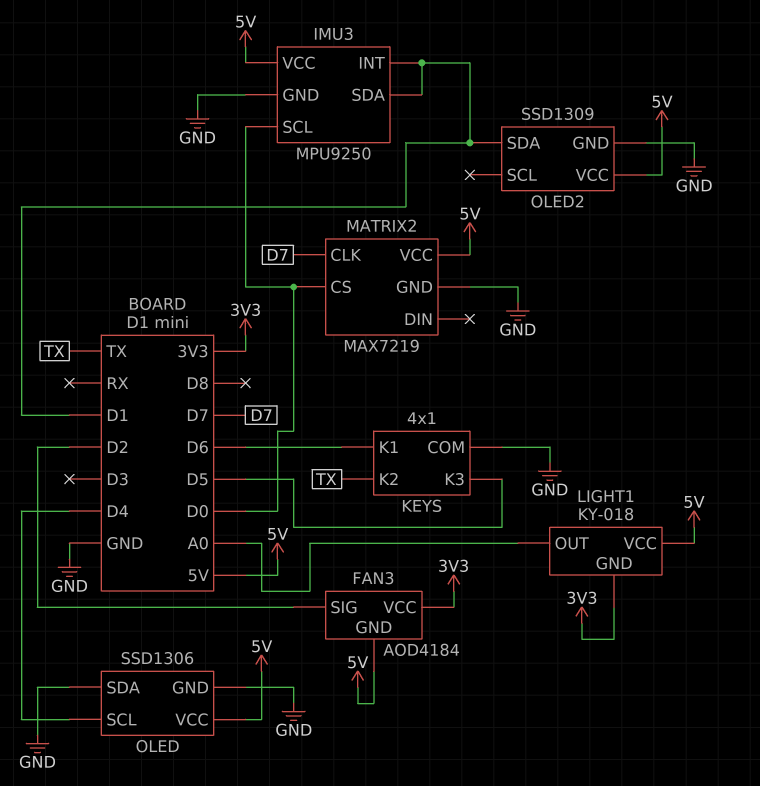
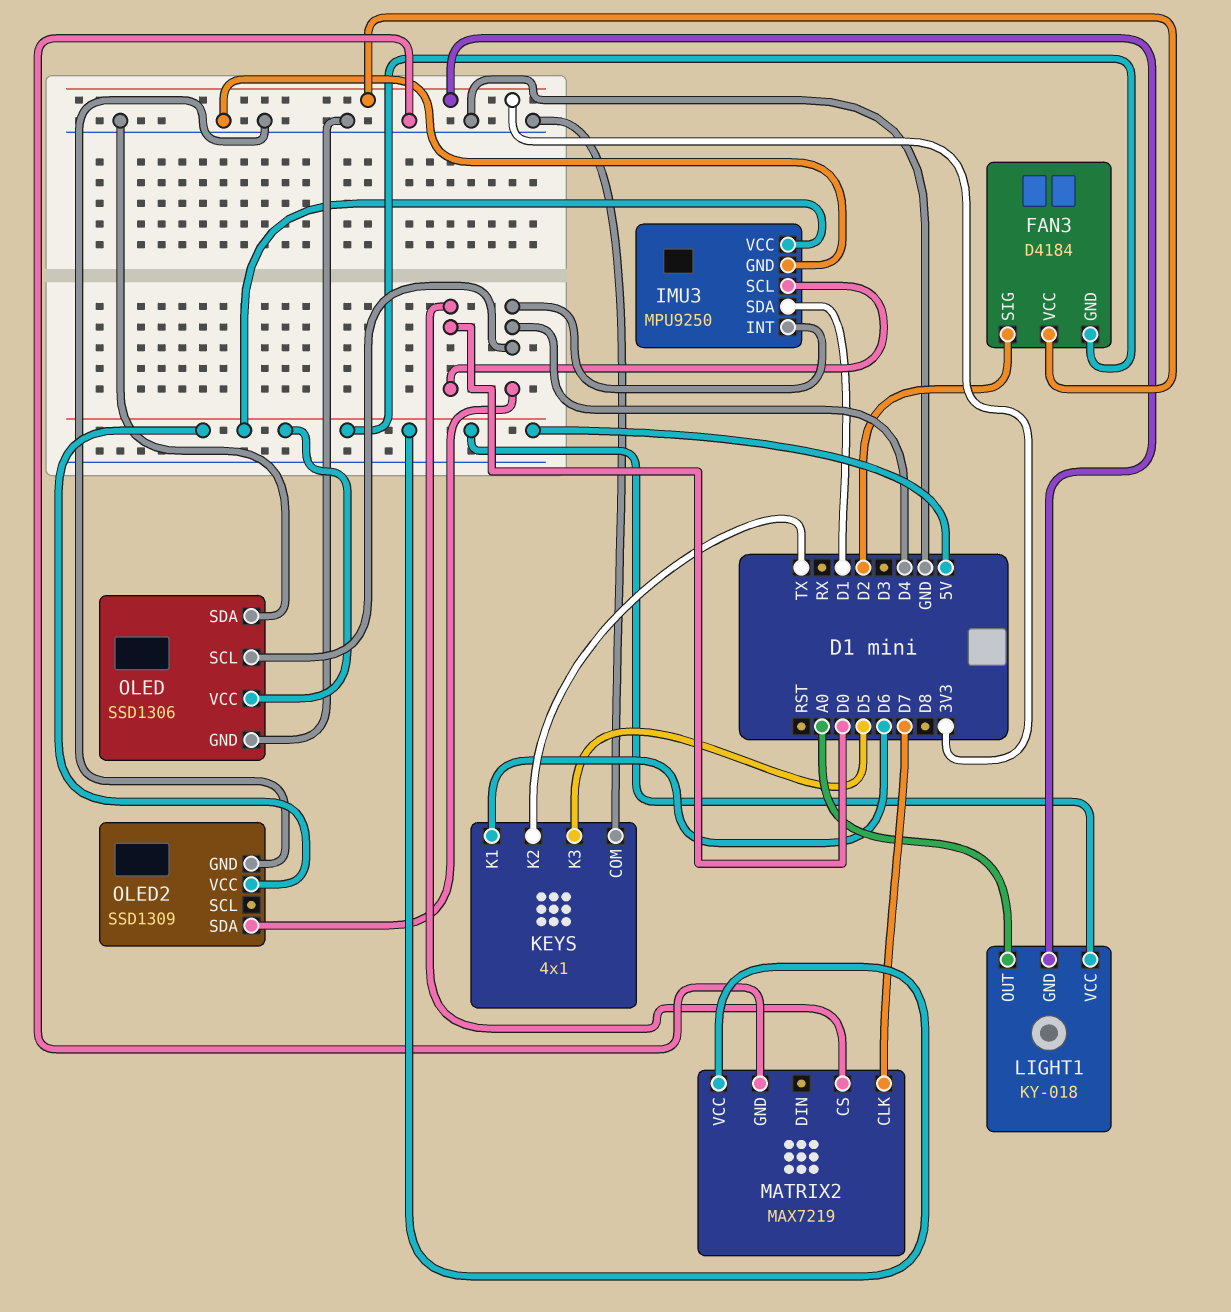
FAN3: AOD4184 -> D4184
IMU3 pin INT: D1 -> D4
OLED2 pin SDA: D1 -> D4

